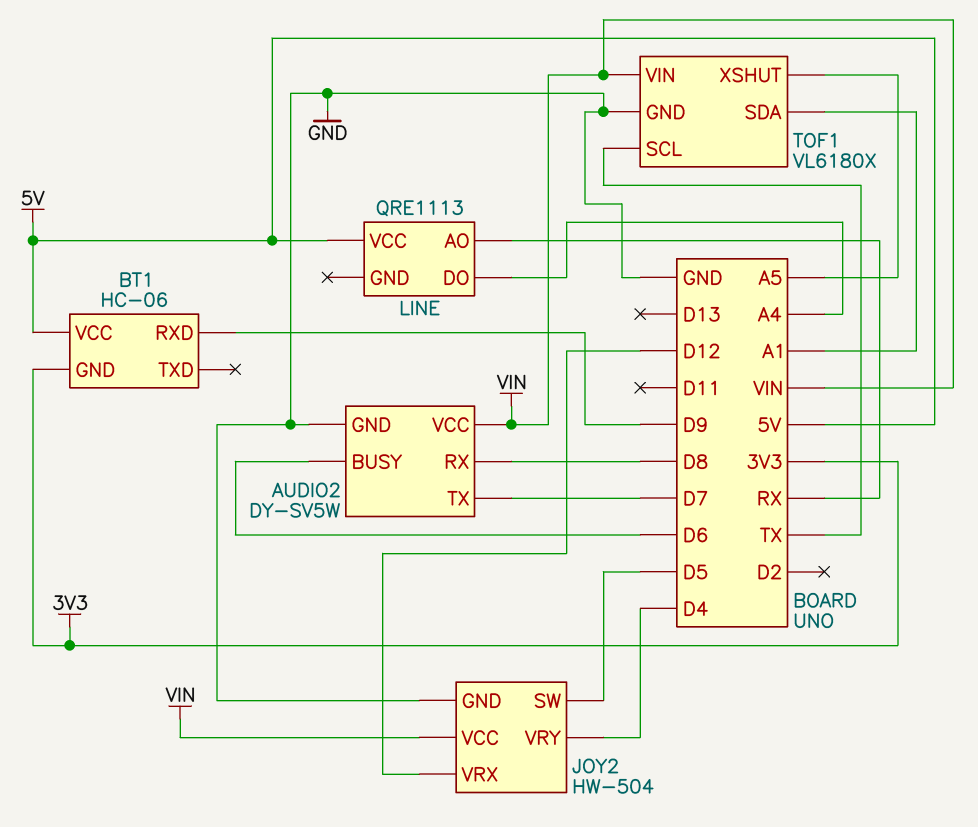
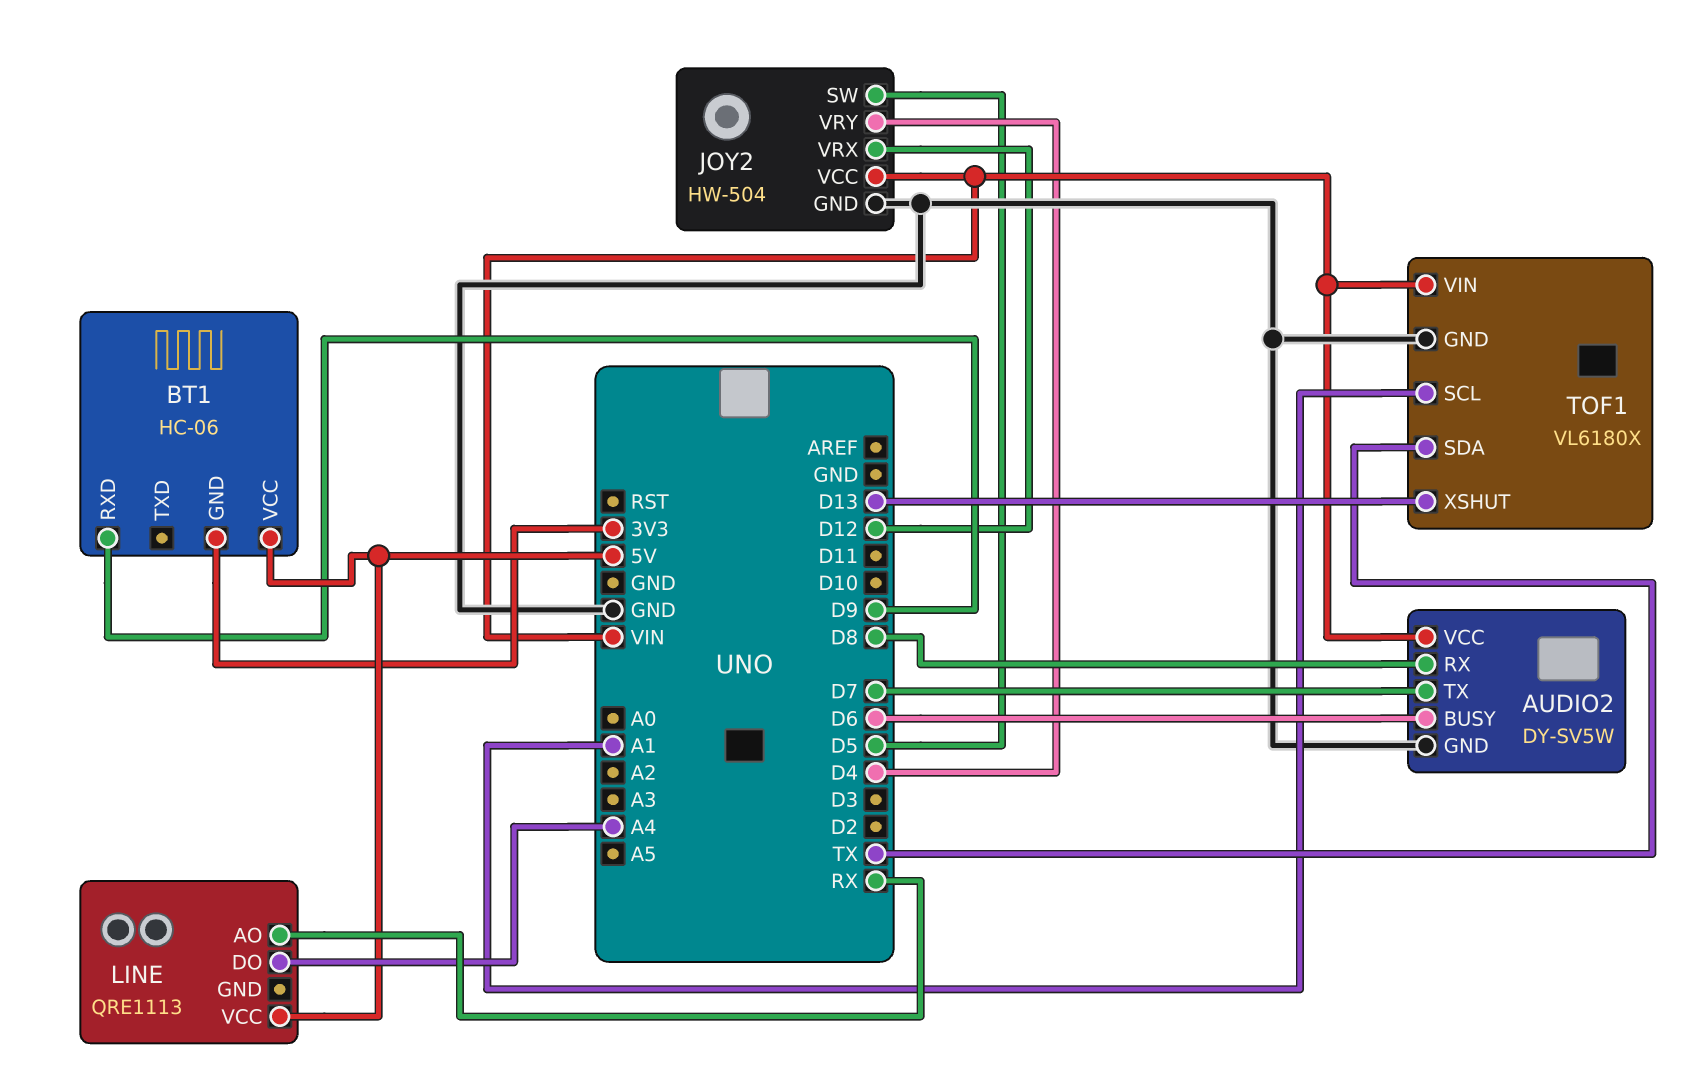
TOF1 pin SCL: TX -> A1
TOF1 pin SDA: A1 -> TX
TOF1 pin XSHUT: A5 -> D13

